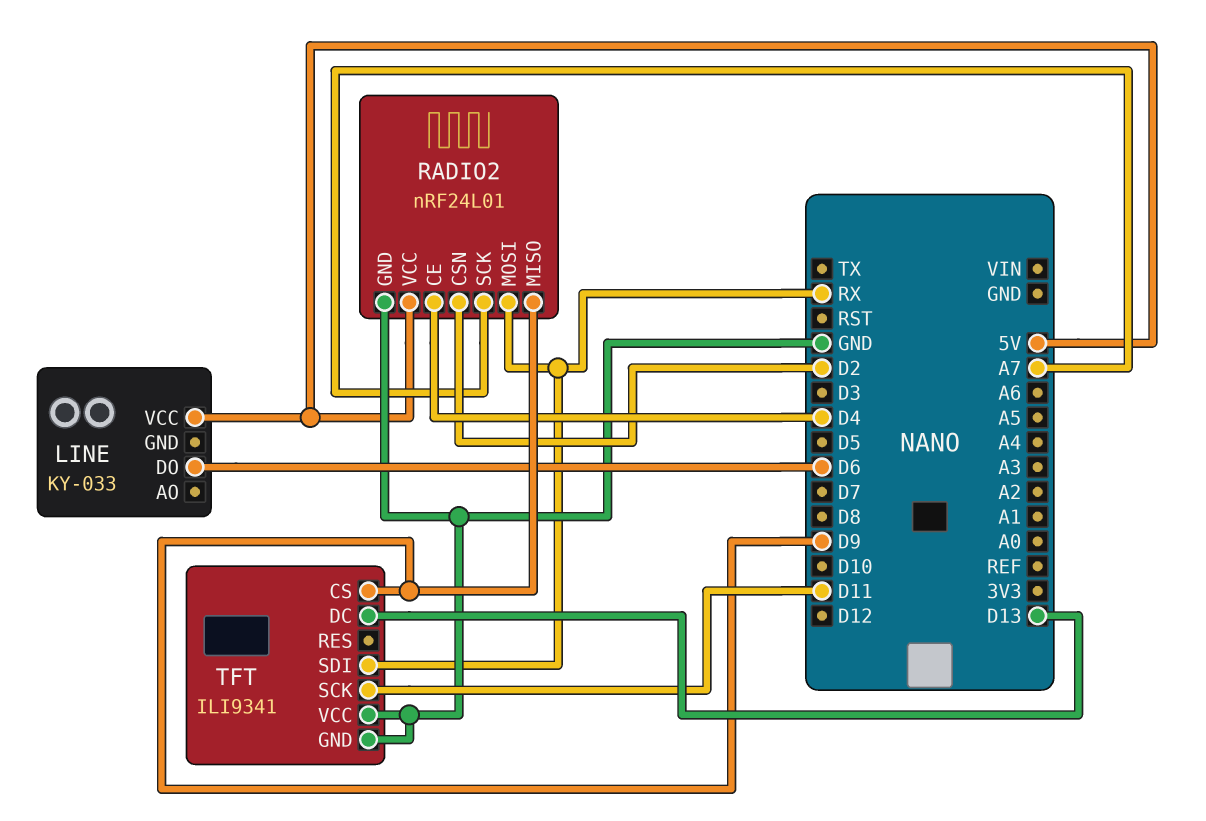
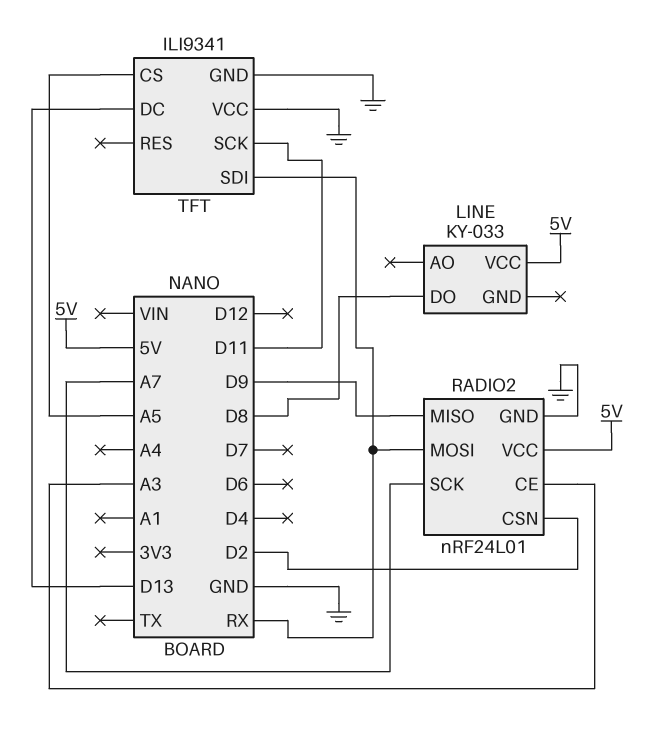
LINE pin DO: D6 -> D8
RADIO2 pin CE: D4 -> A3
TFT pin CS: D9 -> A5

